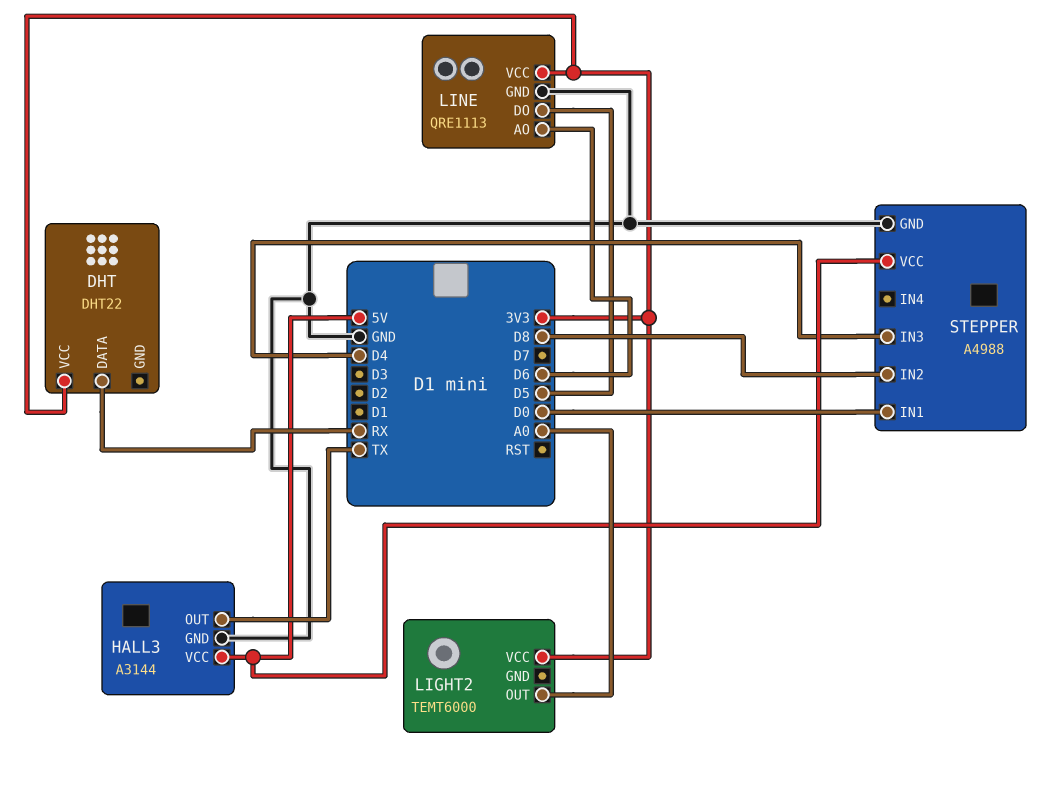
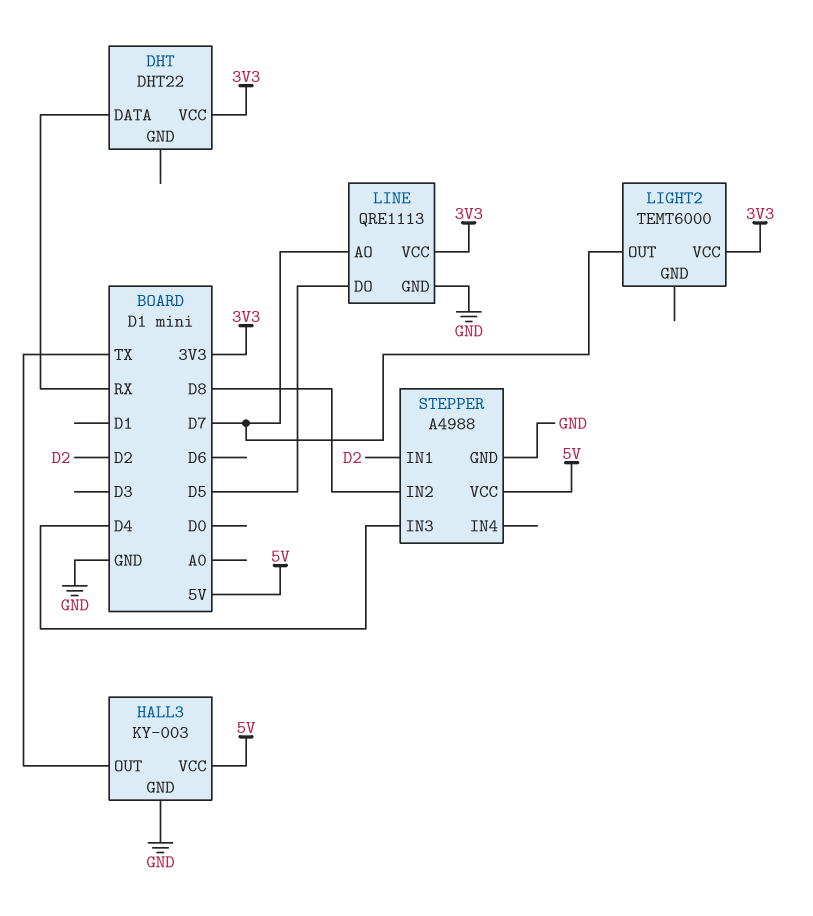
HALL3: A3144 -> KY-003
LIGHT2 pin OUT: A0 -> D7
LINE pin AO: D6 -> D7
STEPPER pin IN1: D0 -> D2

